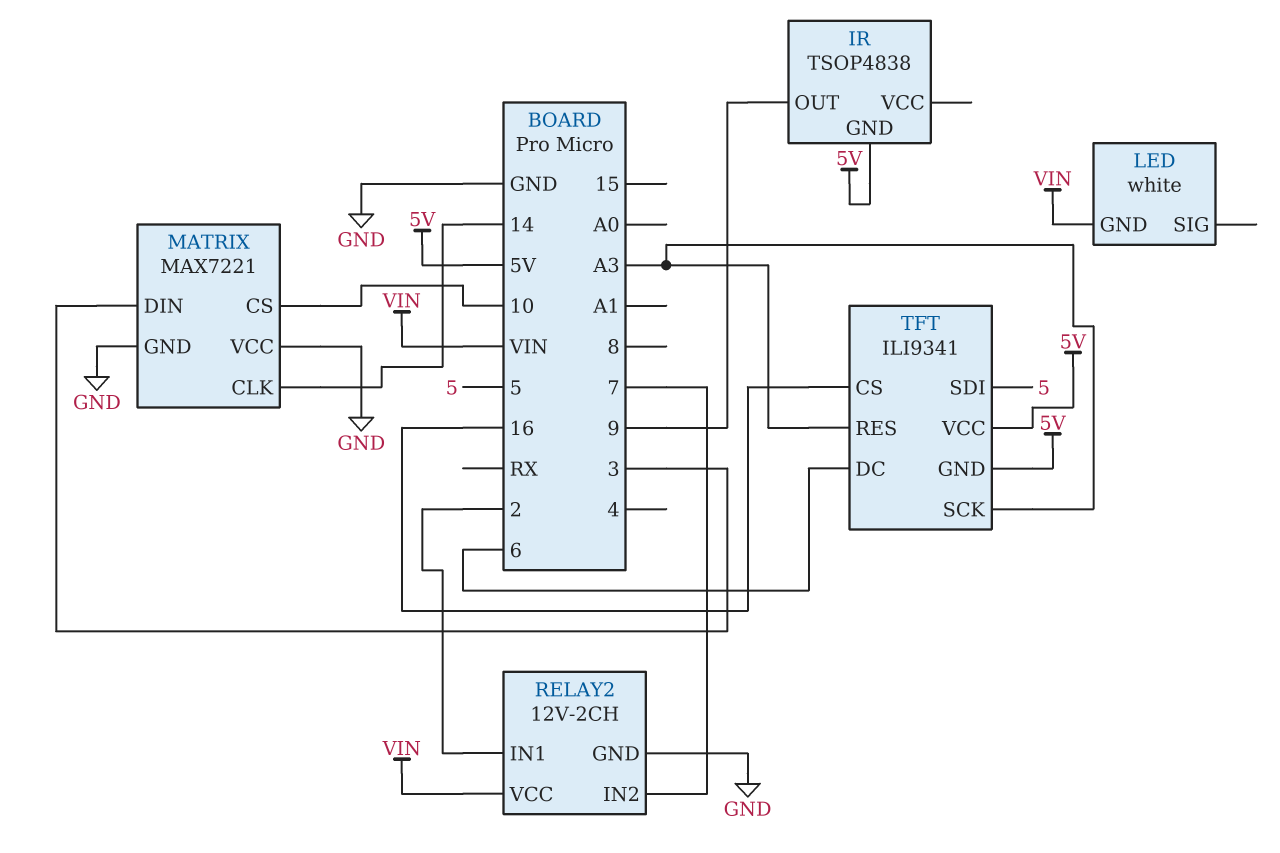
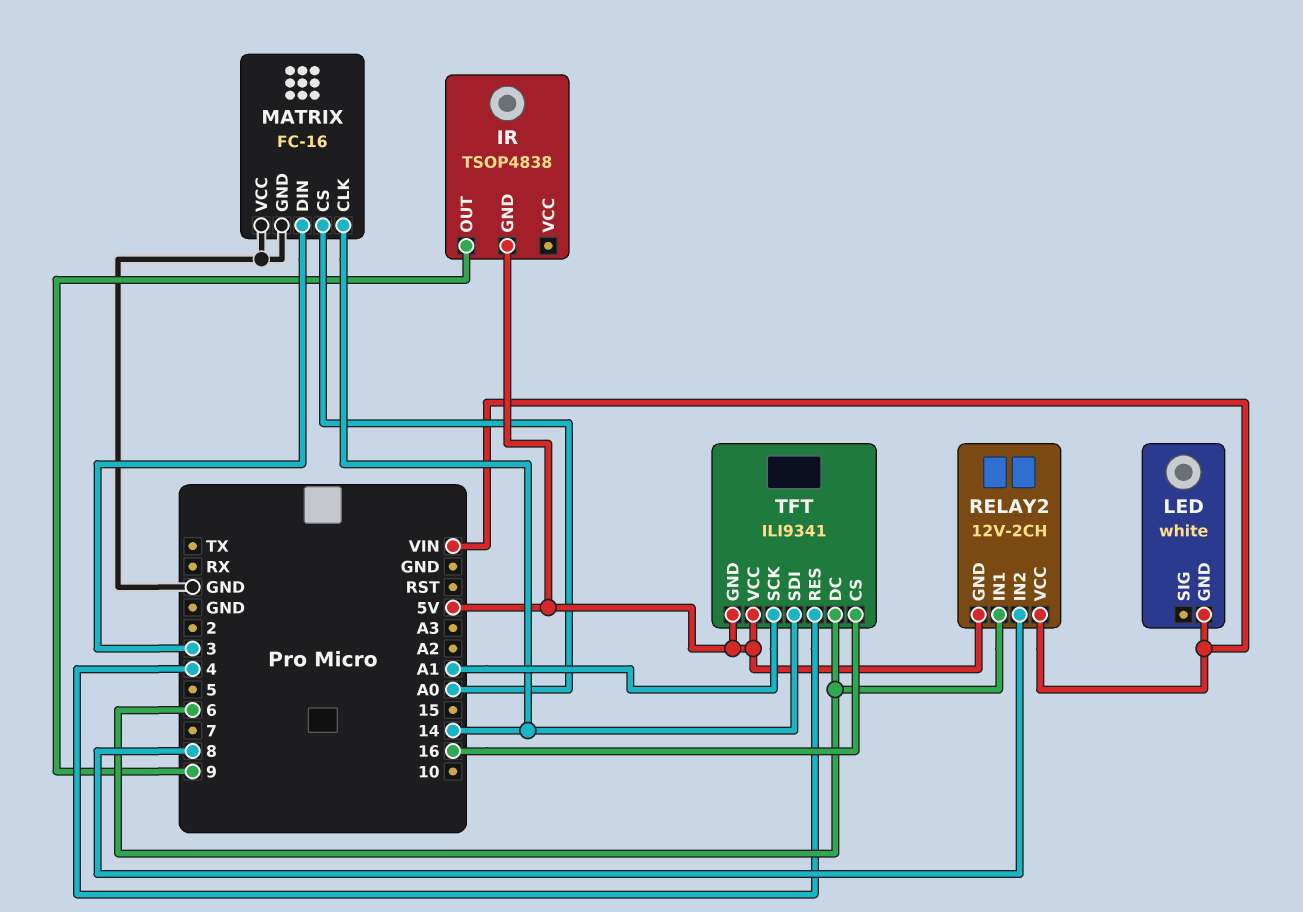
MATRIX: MAX7221 -> FC-16
MATRIX pin CS: 10 -> A0
RELAY2 pin GND: GND -> 5V
RELAY2 pin IN1: 2 -> 6
RELAY2 pin IN2: 7 -> 8
TFT pin RES: A3 -> 4
TFT pin SCK: A3 -> A1
TFT pin SDI: 5 -> 14

